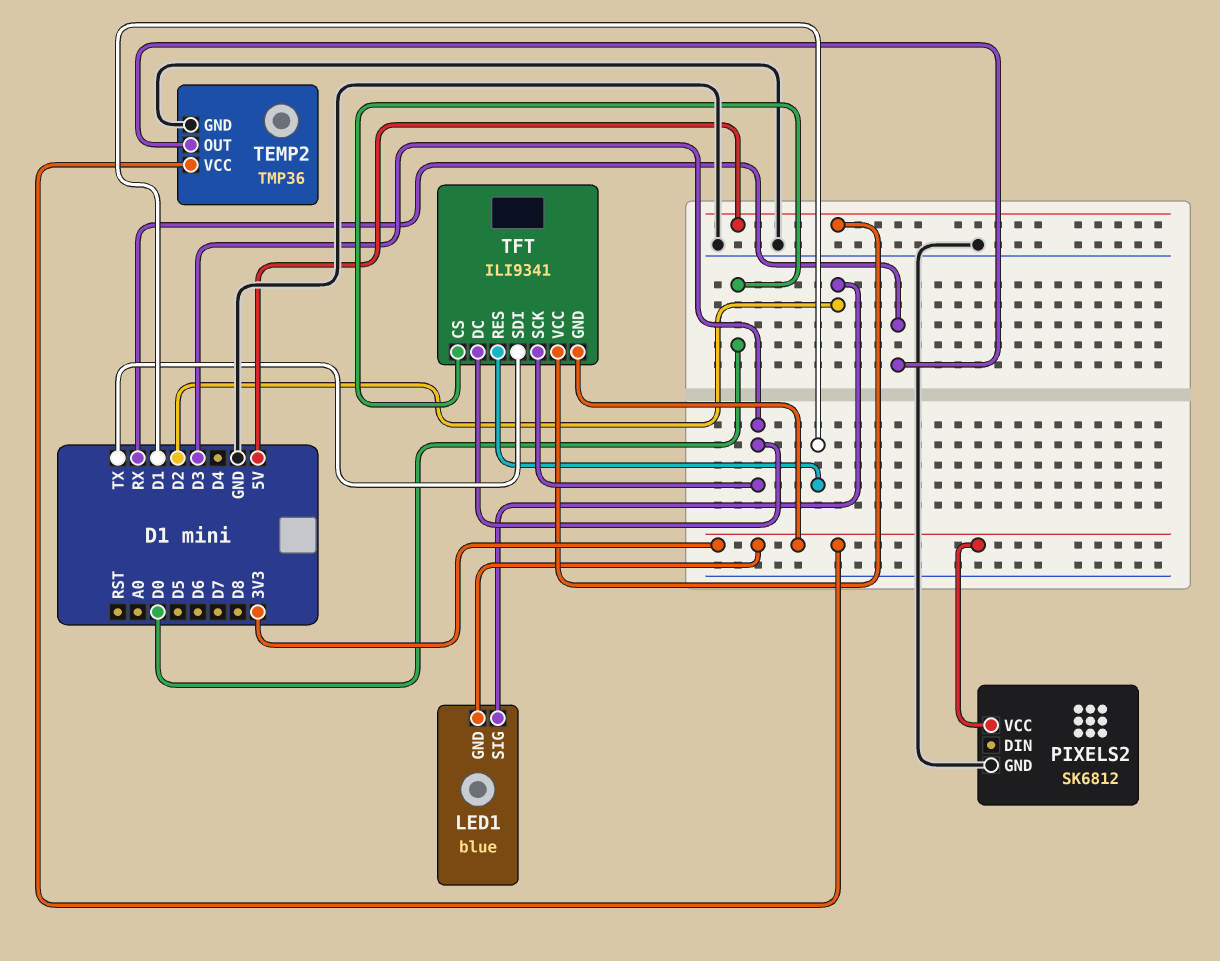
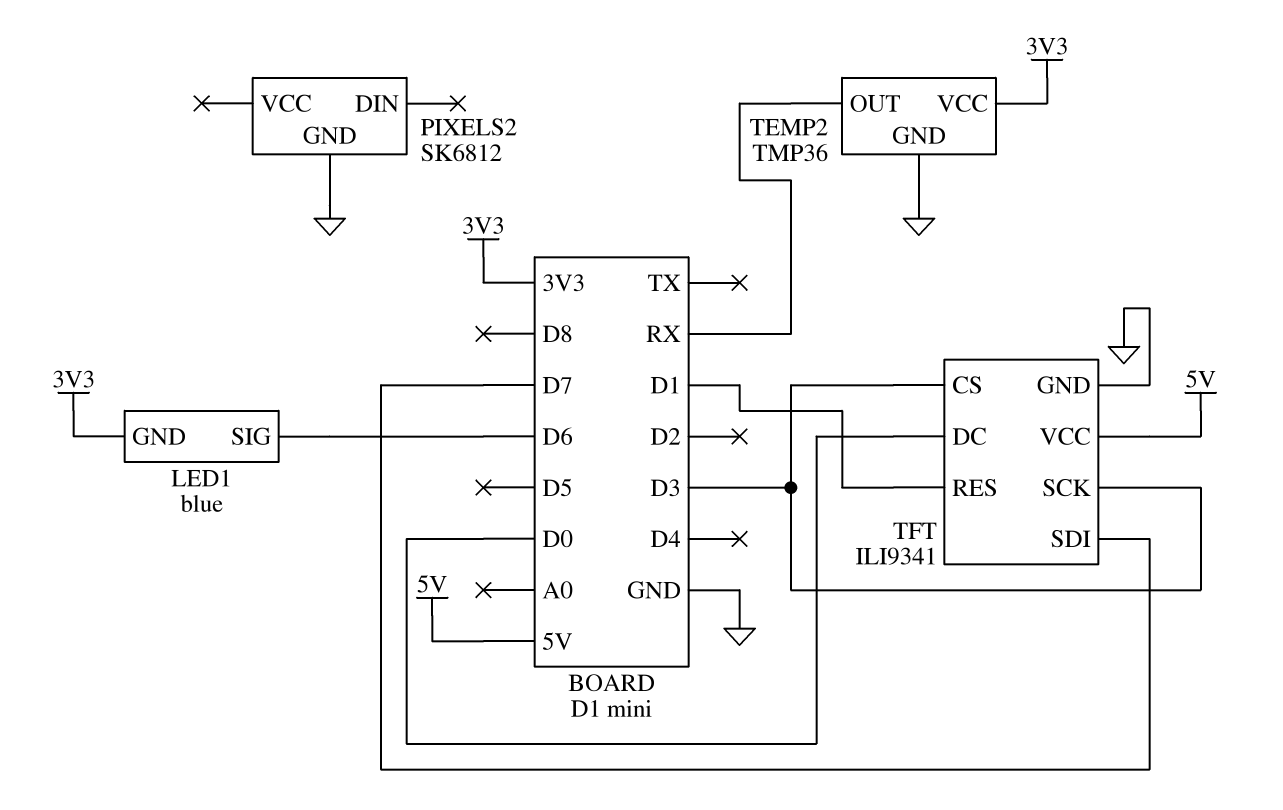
LED1 pin SIG: D2 -> D6
PIXELS2 pin VCC: 3V3 -> none
TFT pin CS: D0 -> D3
TFT pin DC: D3 -> D0
TFT pin GND: 3V3 -> GND
TFT pin SDI: TX -> D7

